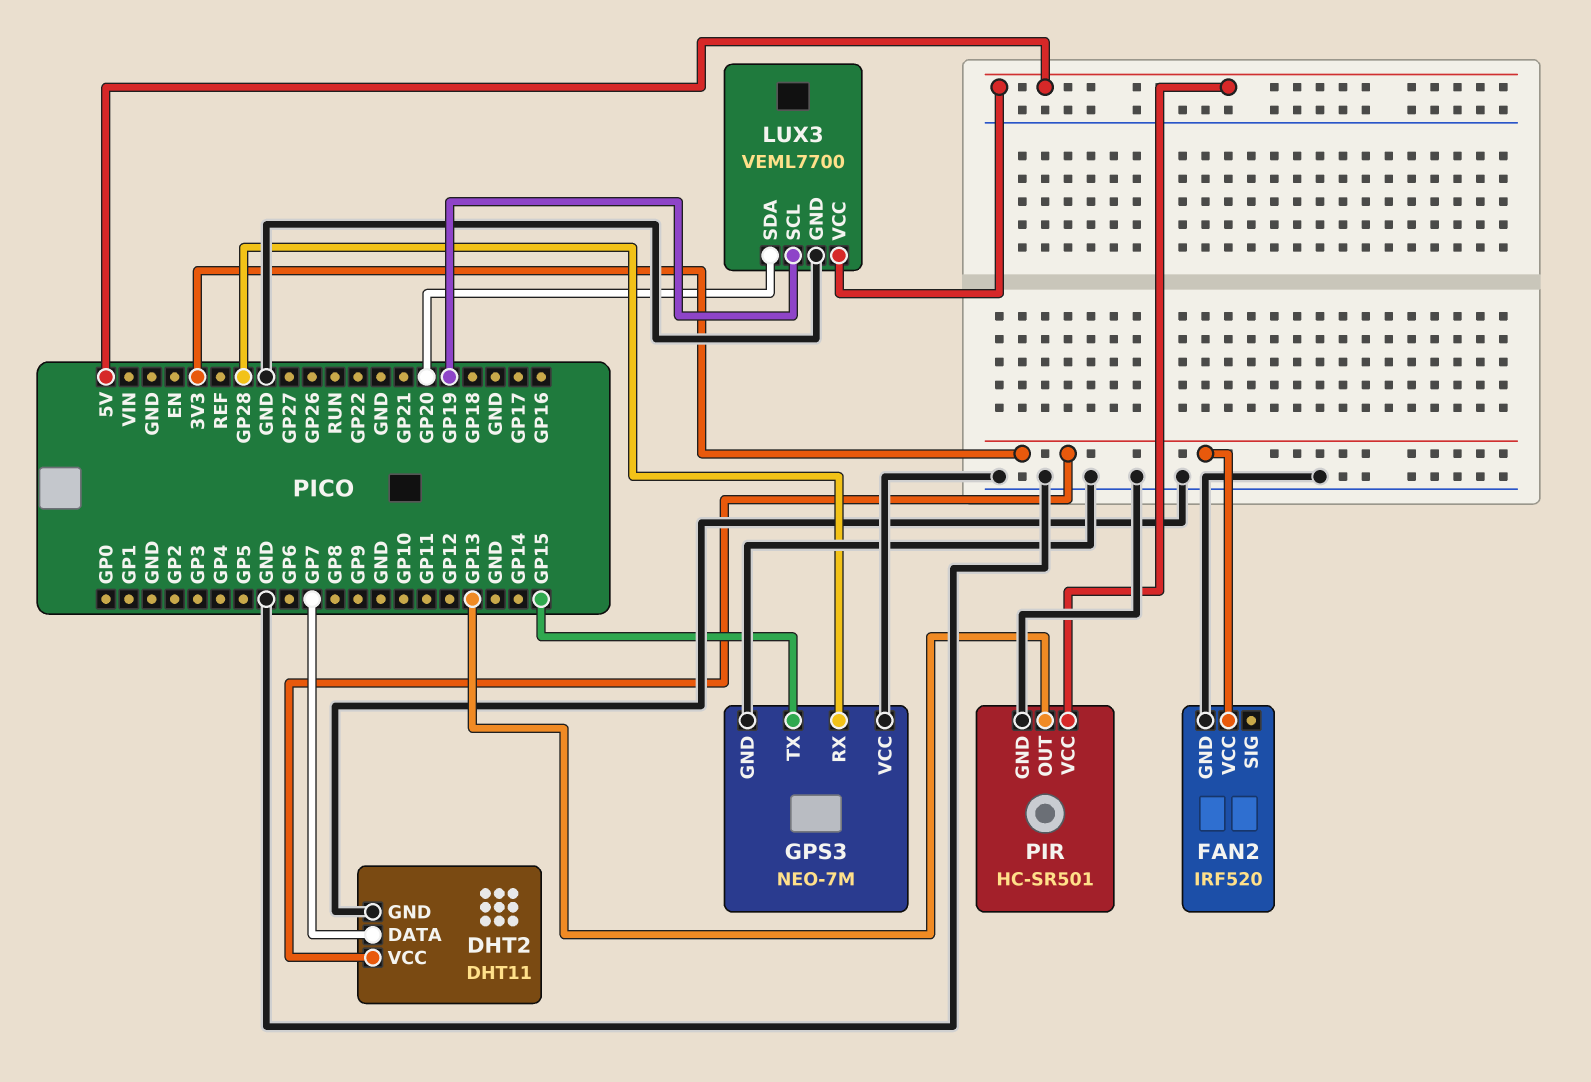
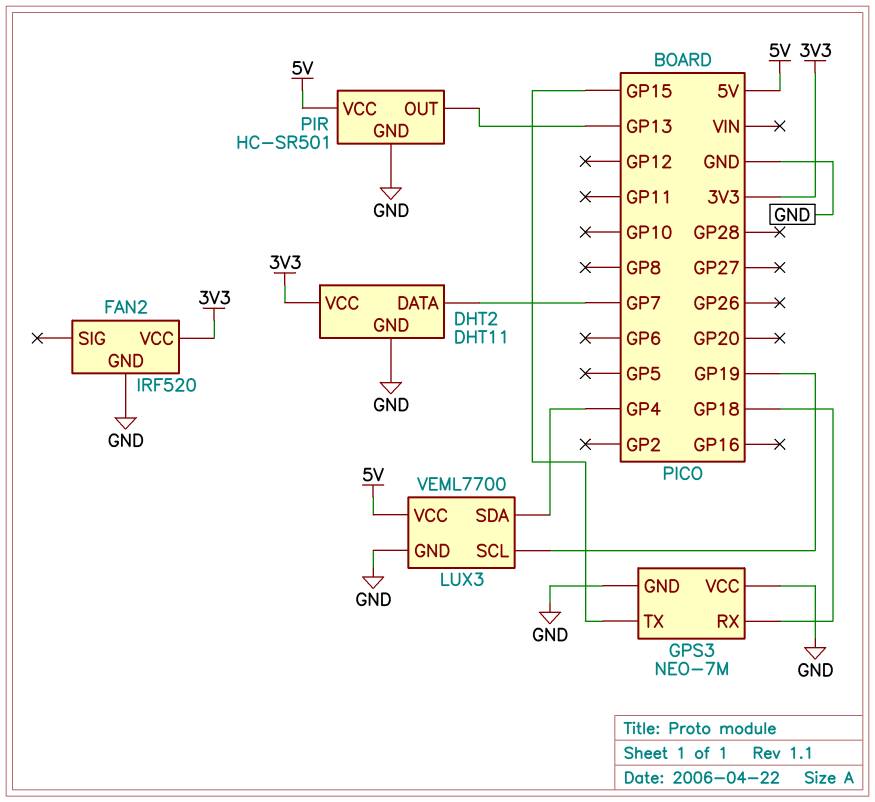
GPS3 pin RX: GP28 -> GP18
LUX3 pin SDA: GP20 -> GP4

